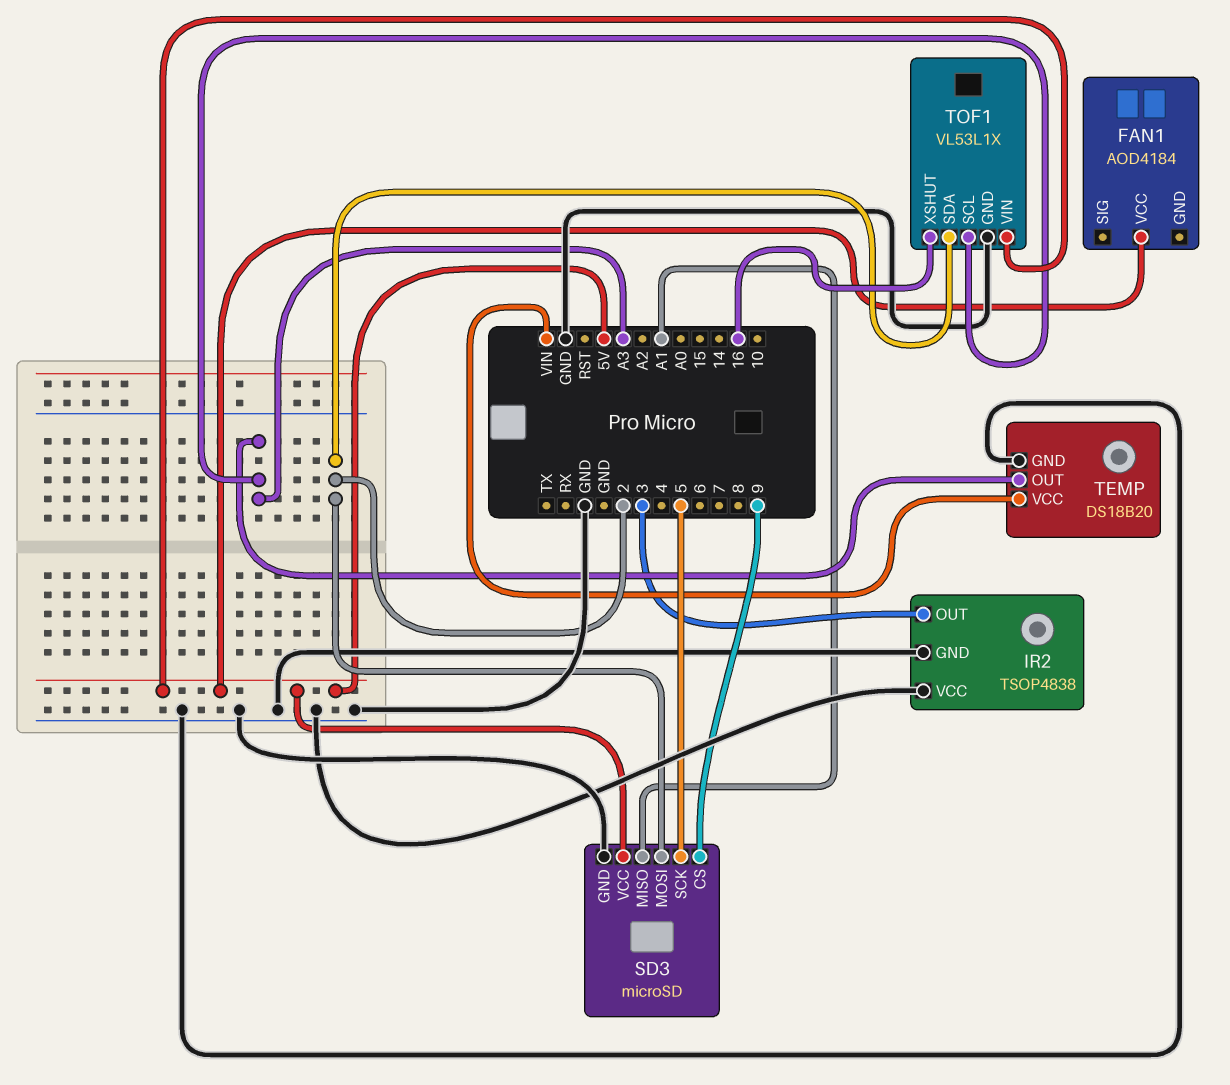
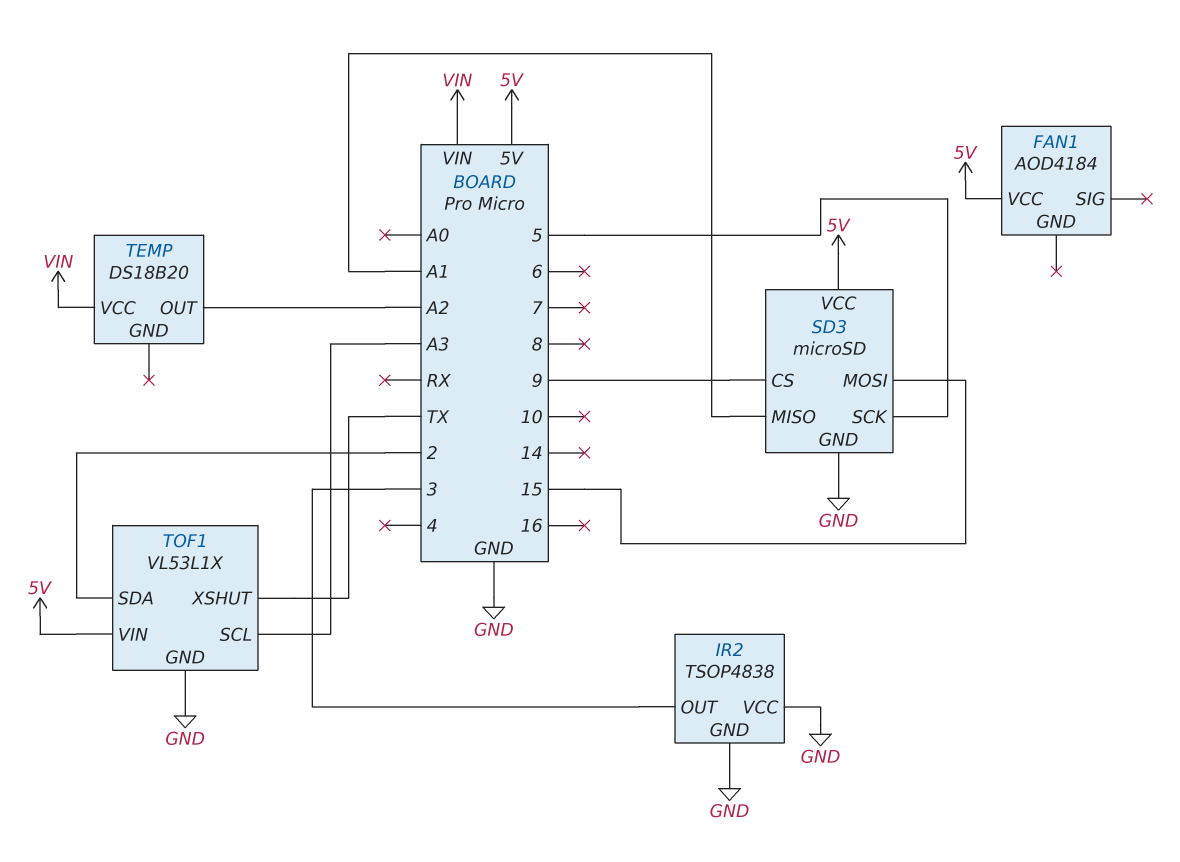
SD3 pin MOSI: 2 -> 15
TEMP pin GND: GND -> none
TEMP pin OUT: A3 -> A2
TOF1 pin XSHUT: 16 -> TX

